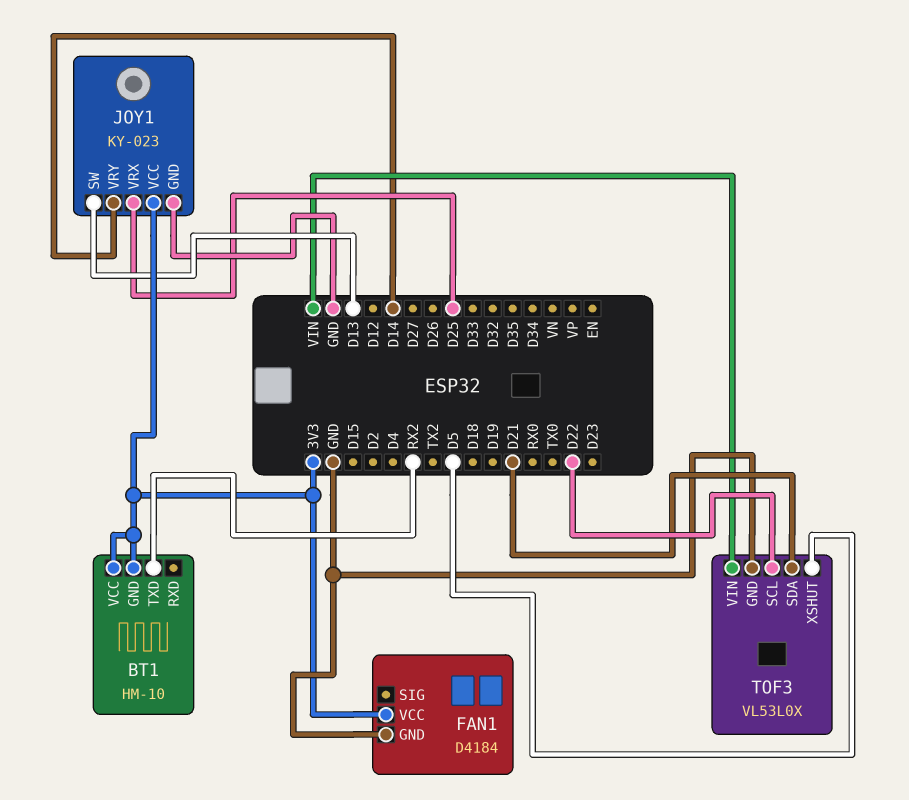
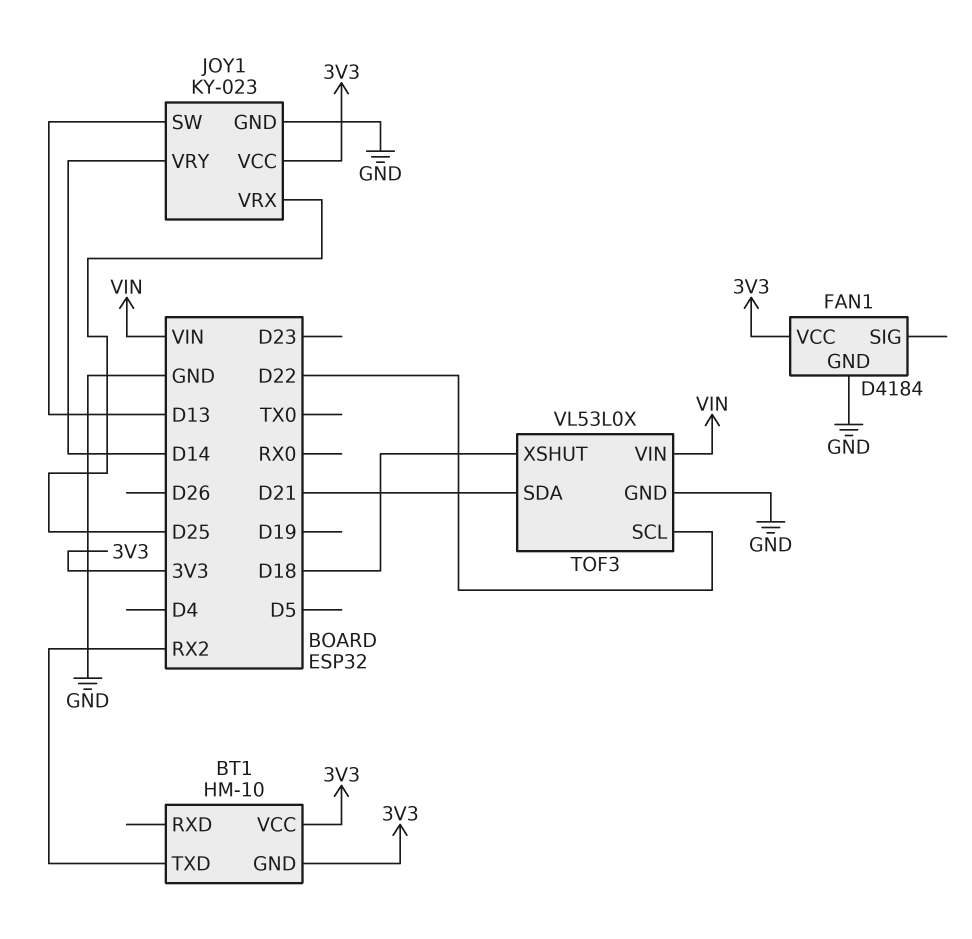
TOF3 pin XSHUT: D5 -> D18

